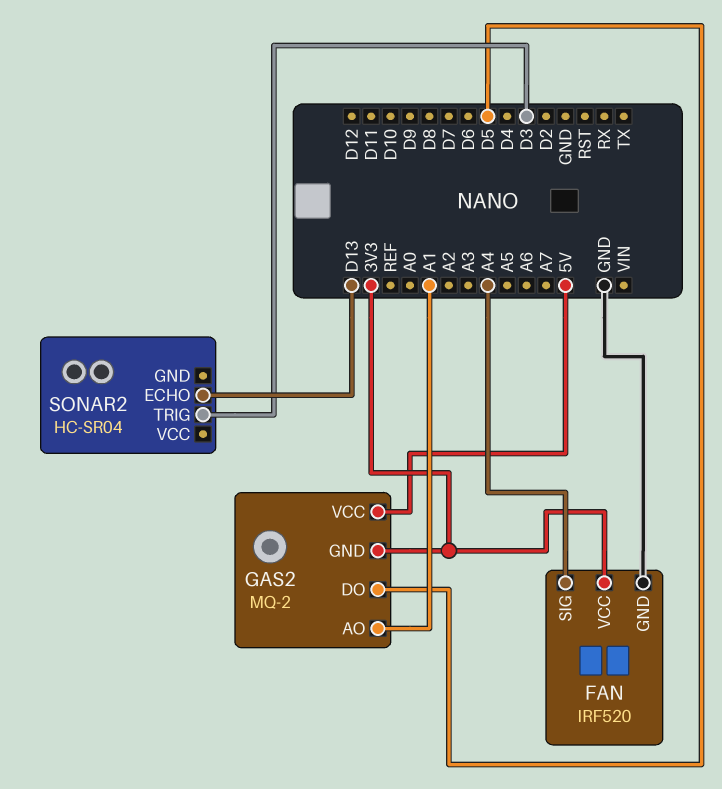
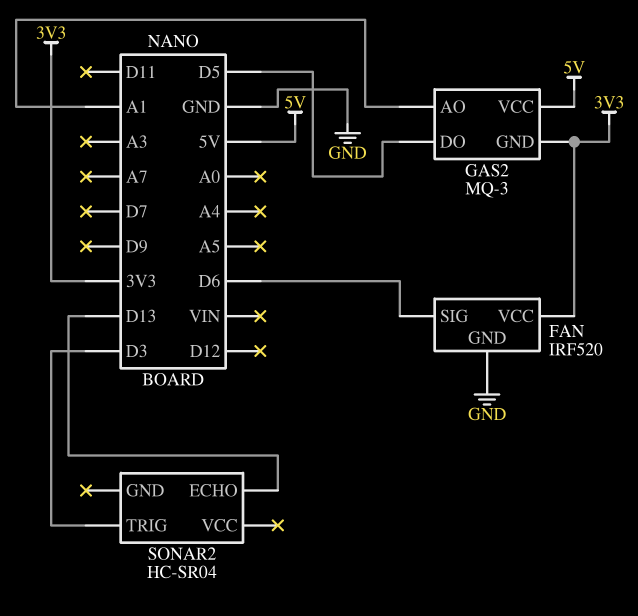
FAN pin SIG: A4 -> D6
GAS2: MQ-2 -> MQ-3

